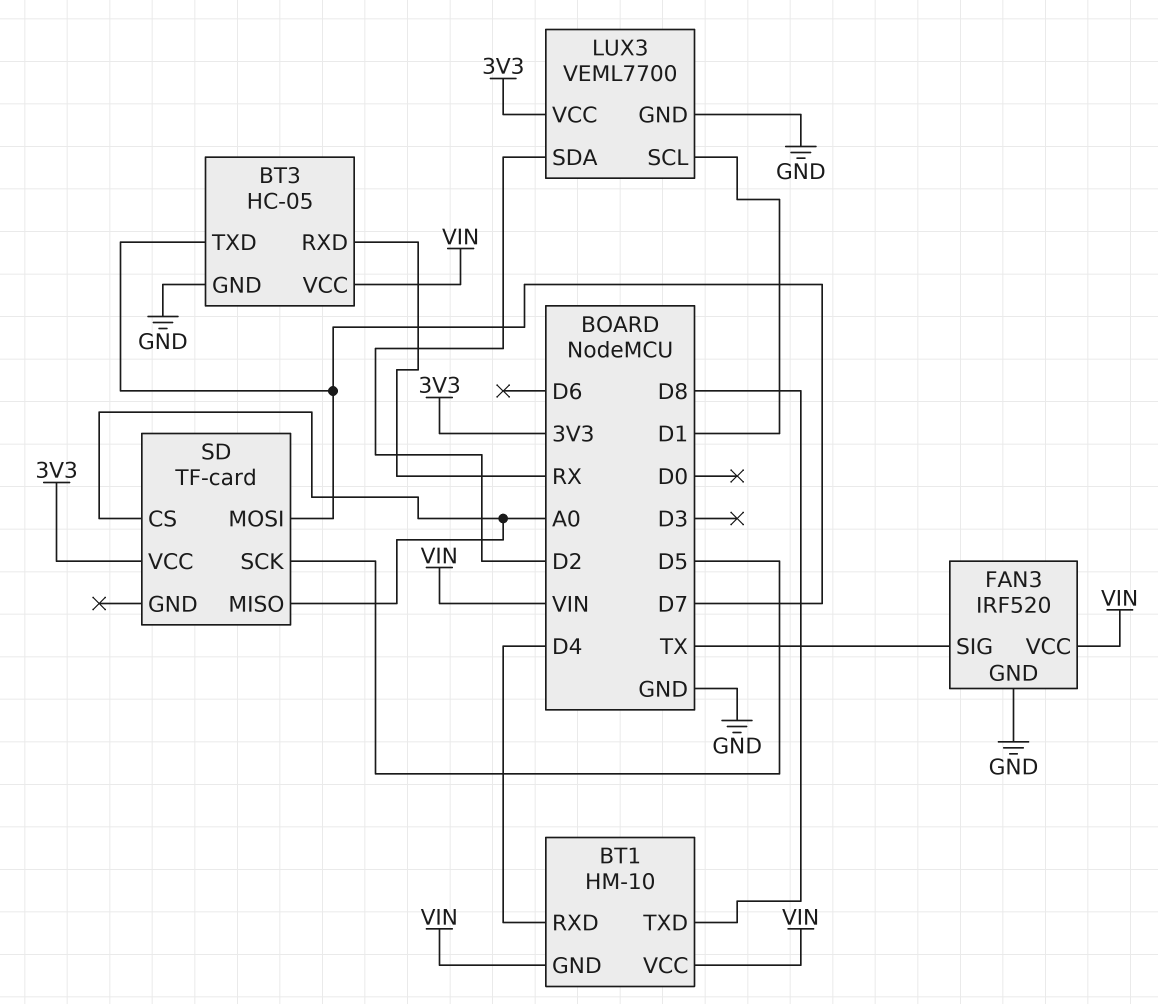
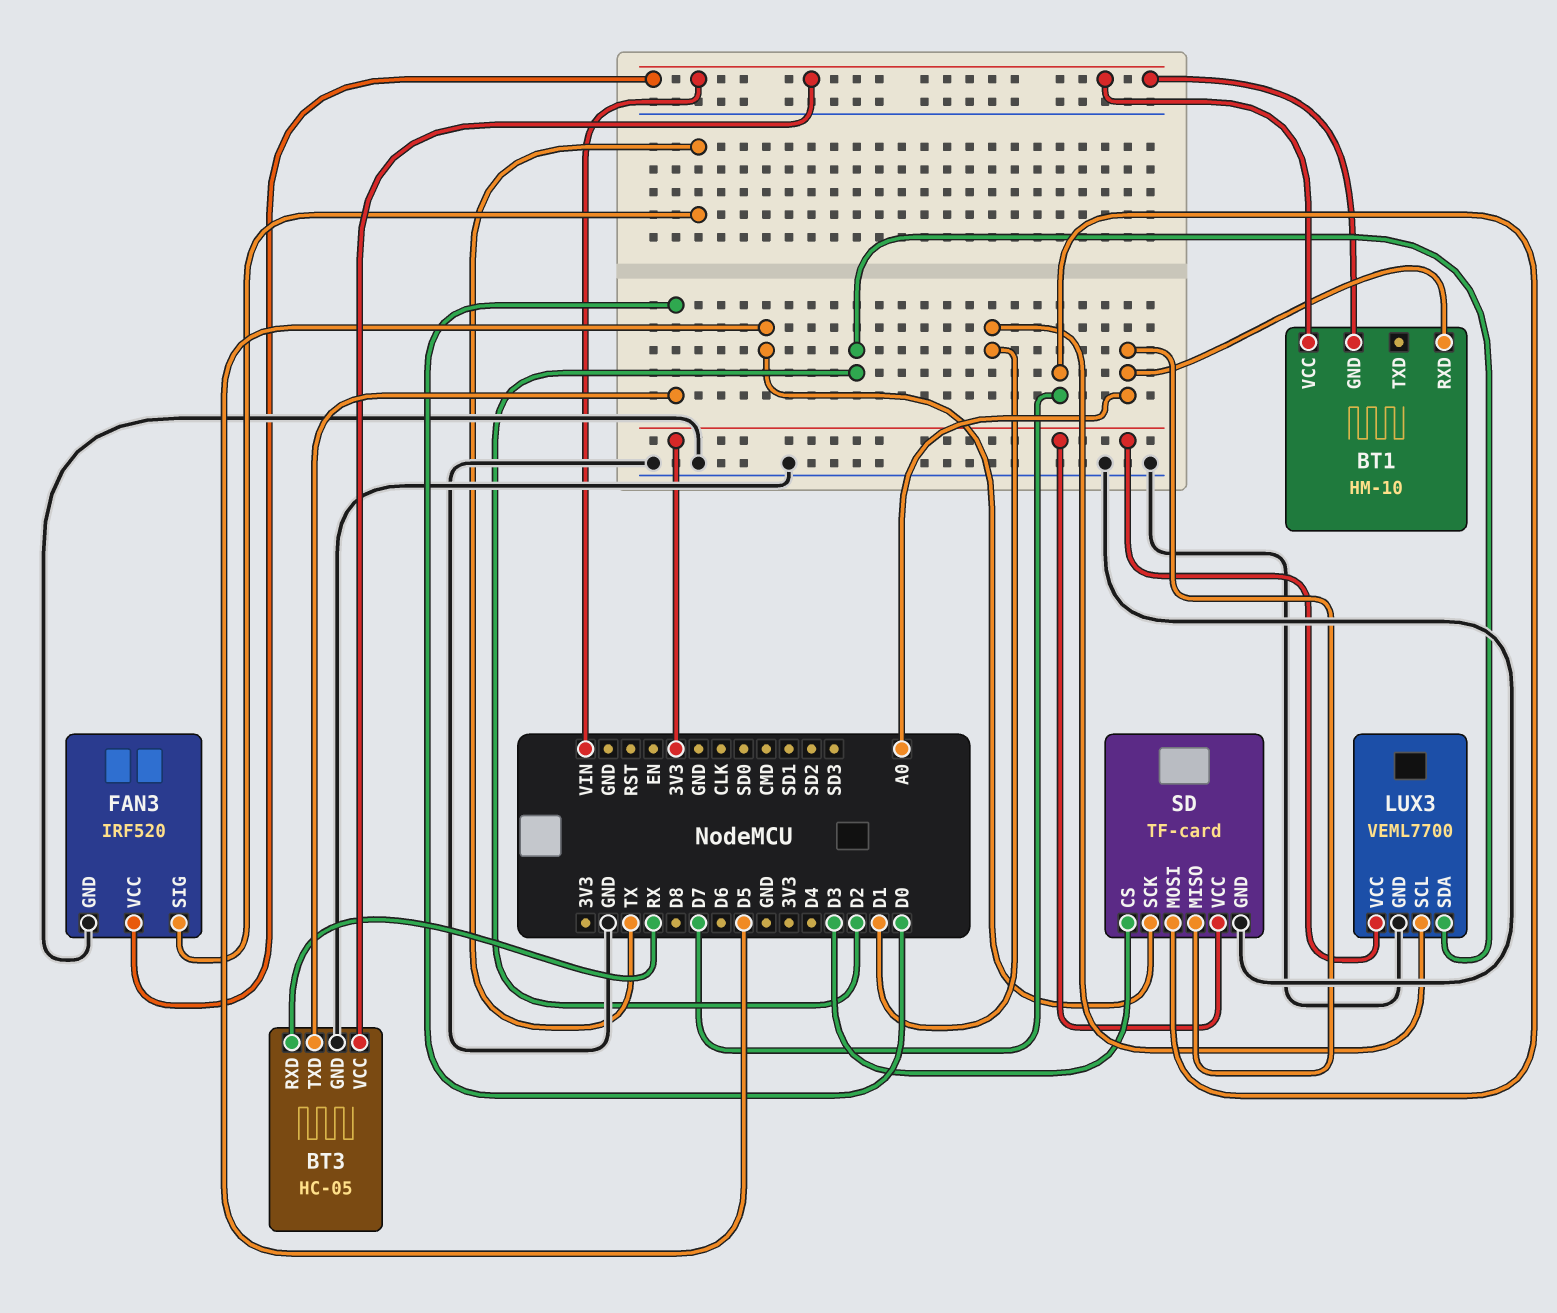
BT1 pin RXD: D4 -> A0
BT1 pin TXD: D8 -> none
BT3 pin TXD: D7 -> D0
SD pin CS: A0 -> D3
SD pin GND: none -> GND

